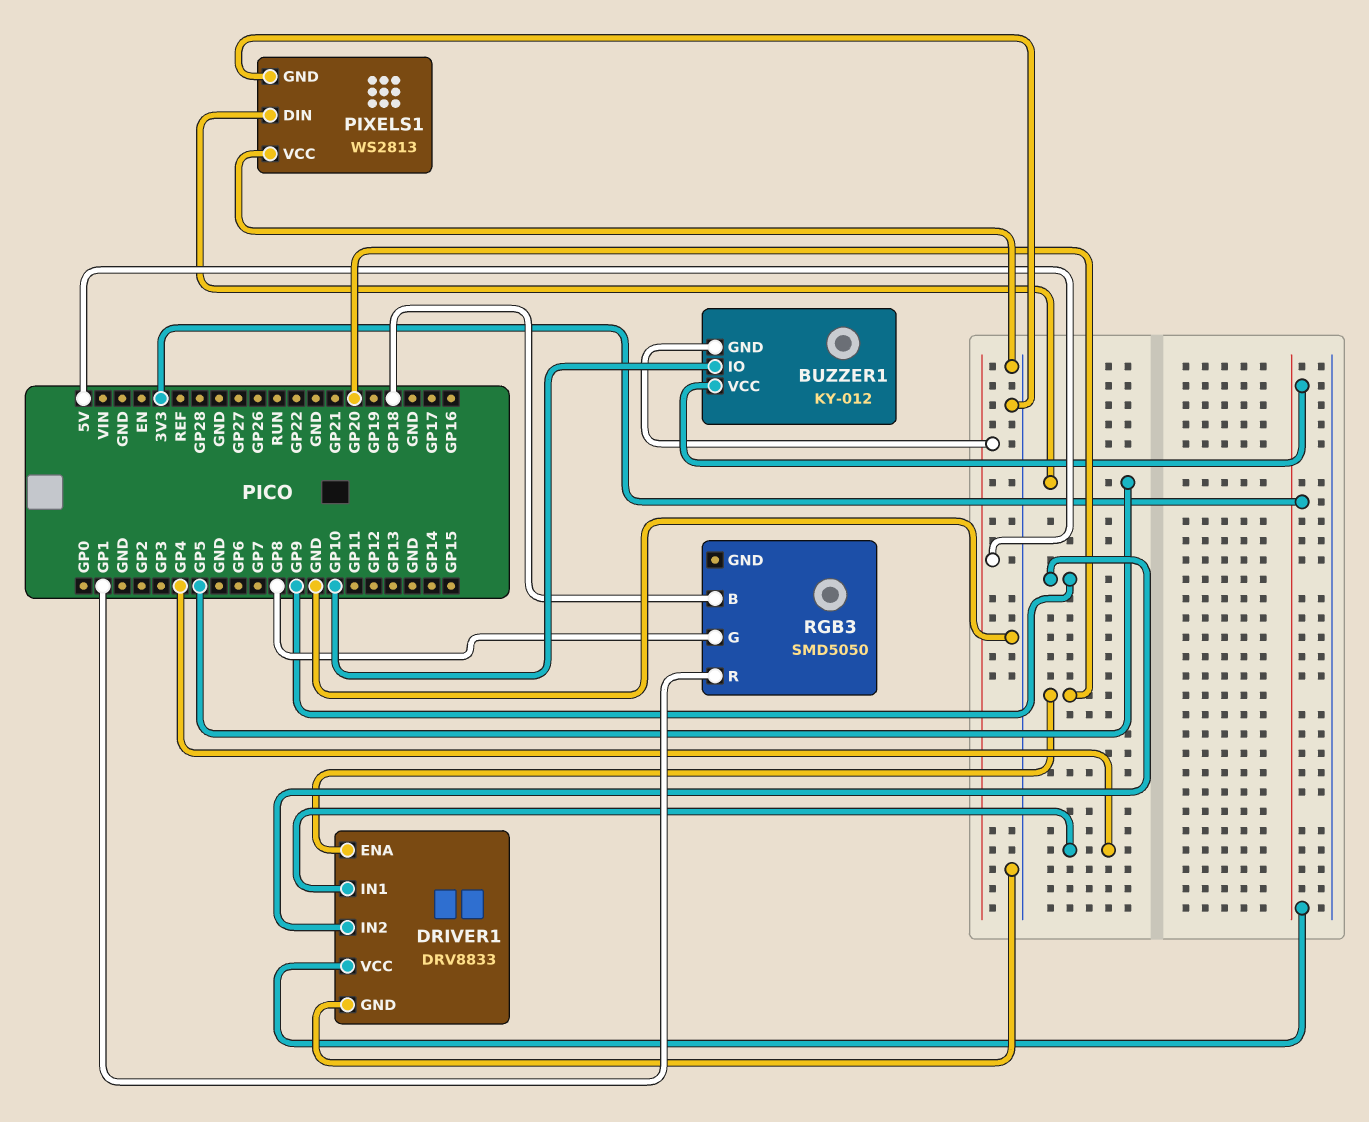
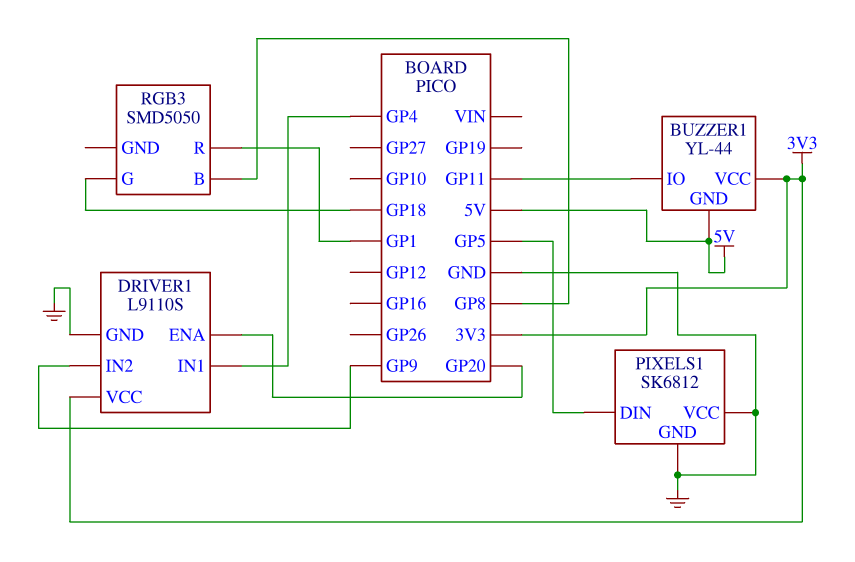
BUZZER1: KY-012 -> YL-44
BUZZER1 pin IO: GP10 -> GP11
DRIVER1: DRV8833 -> L9110S
PIXELS1: WS2813 -> SK6812
RGB3 pin B: GP18 -> GP8
RGB3 pin G: GP8 -> GP18

